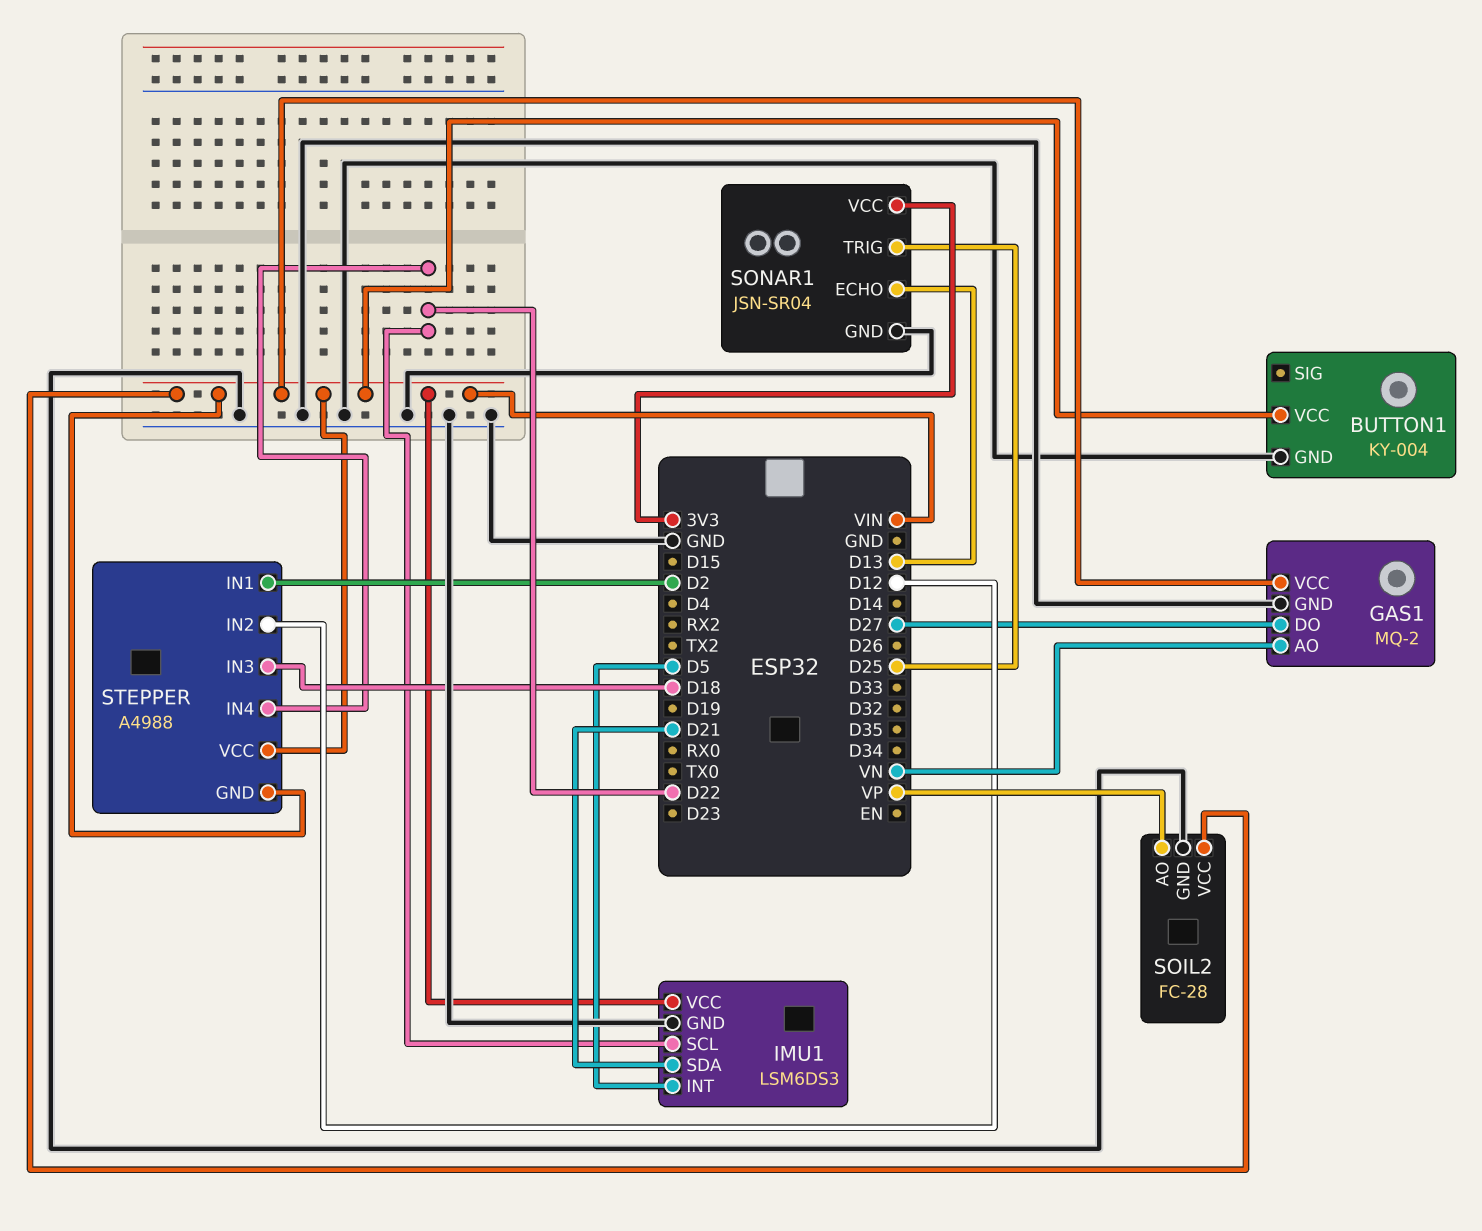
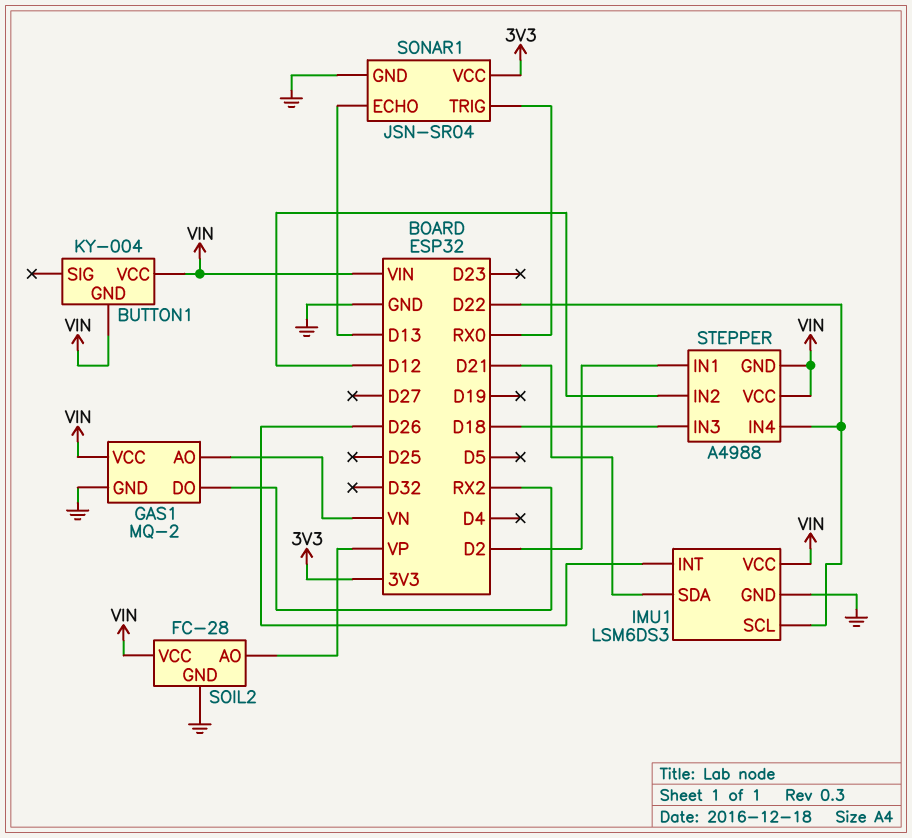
BUTTON1 pin GND: GND -> VIN
GAS1 pin DO: D27 -> RX2
IMU1 pin INT: D5 -> D26
SONAR1 pin TRIG: D25 -> RX0

